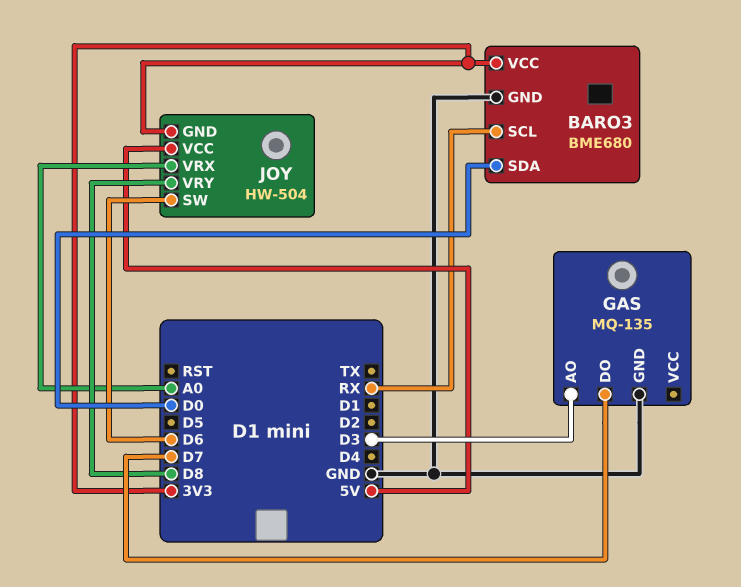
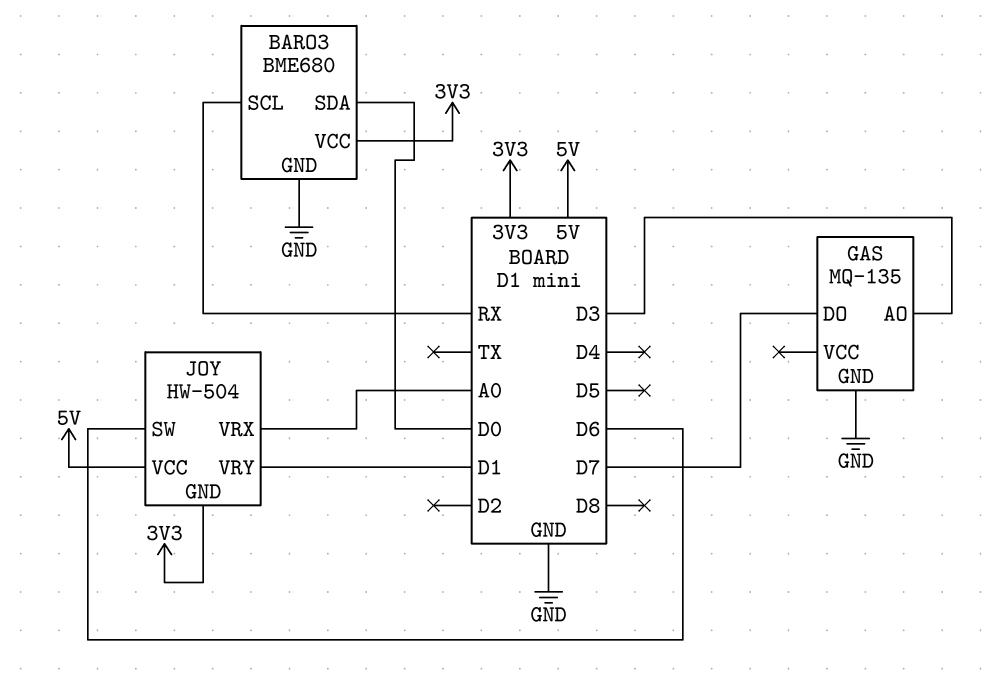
JOY pin VRY: D8 -> D1

